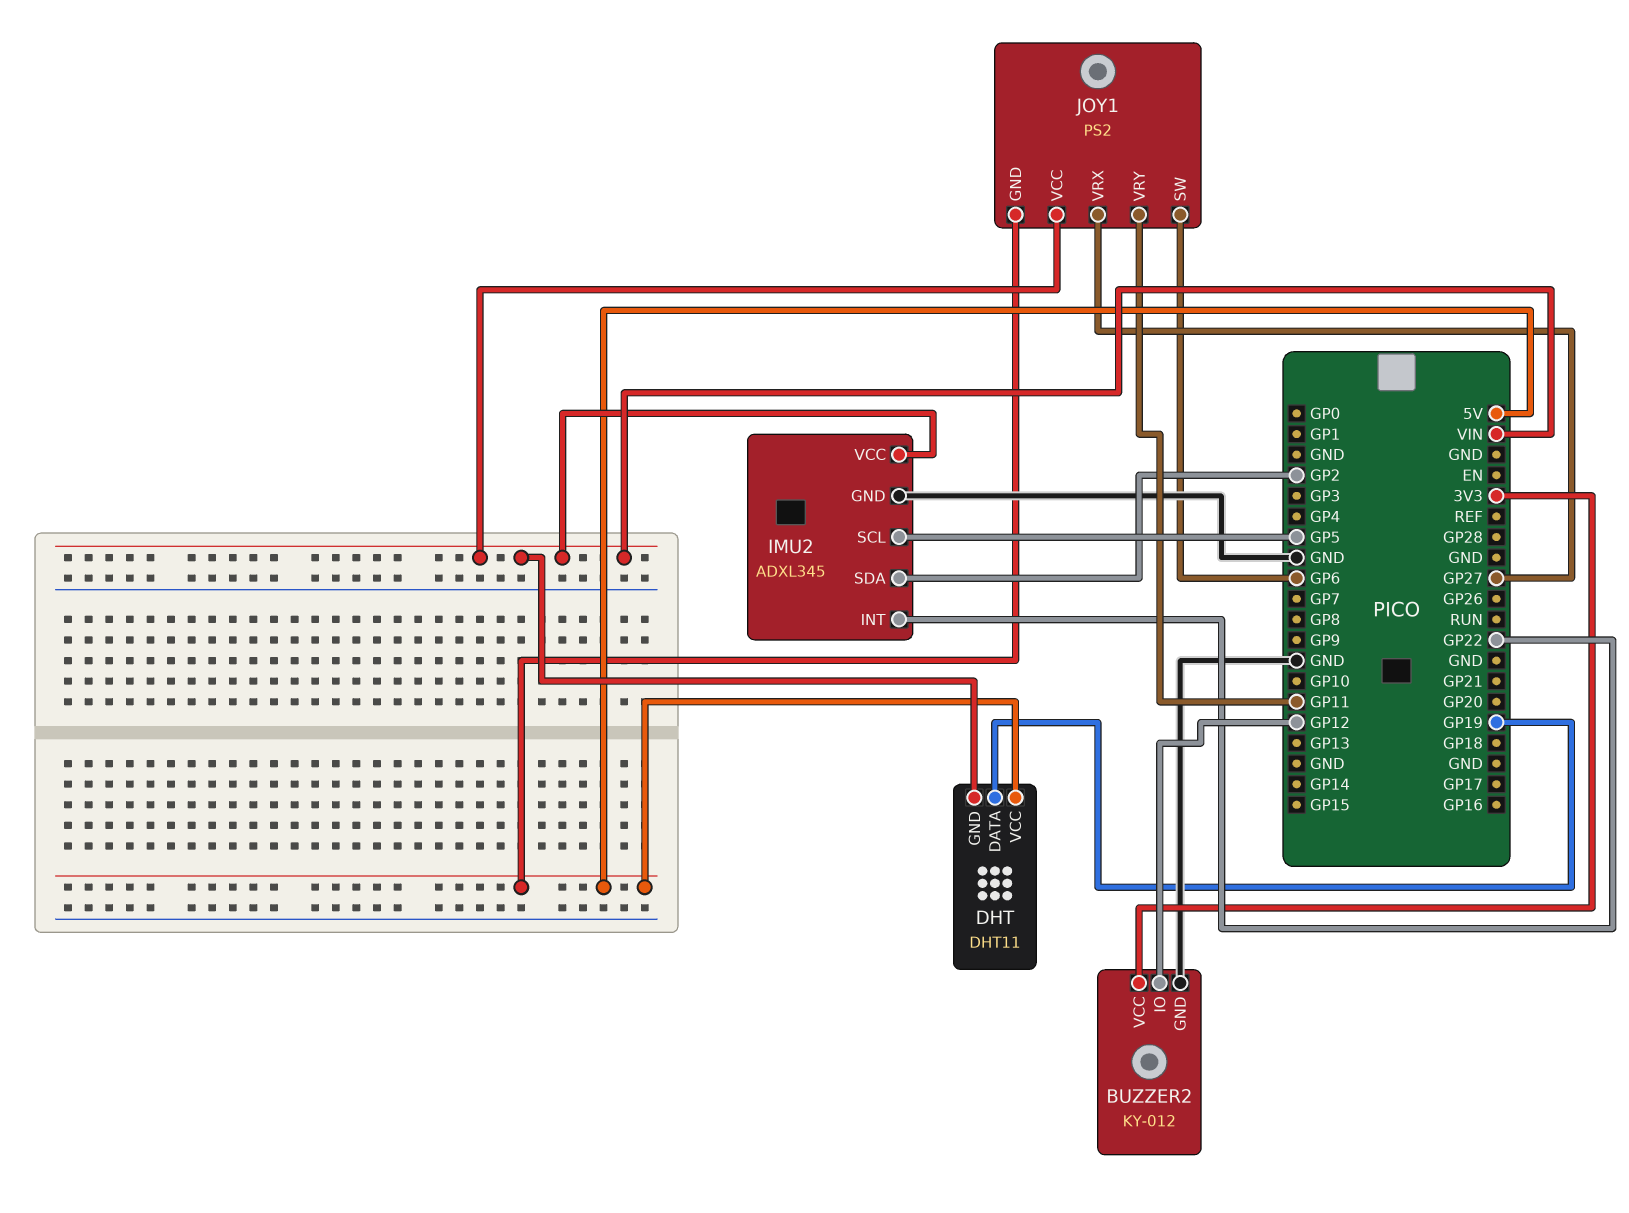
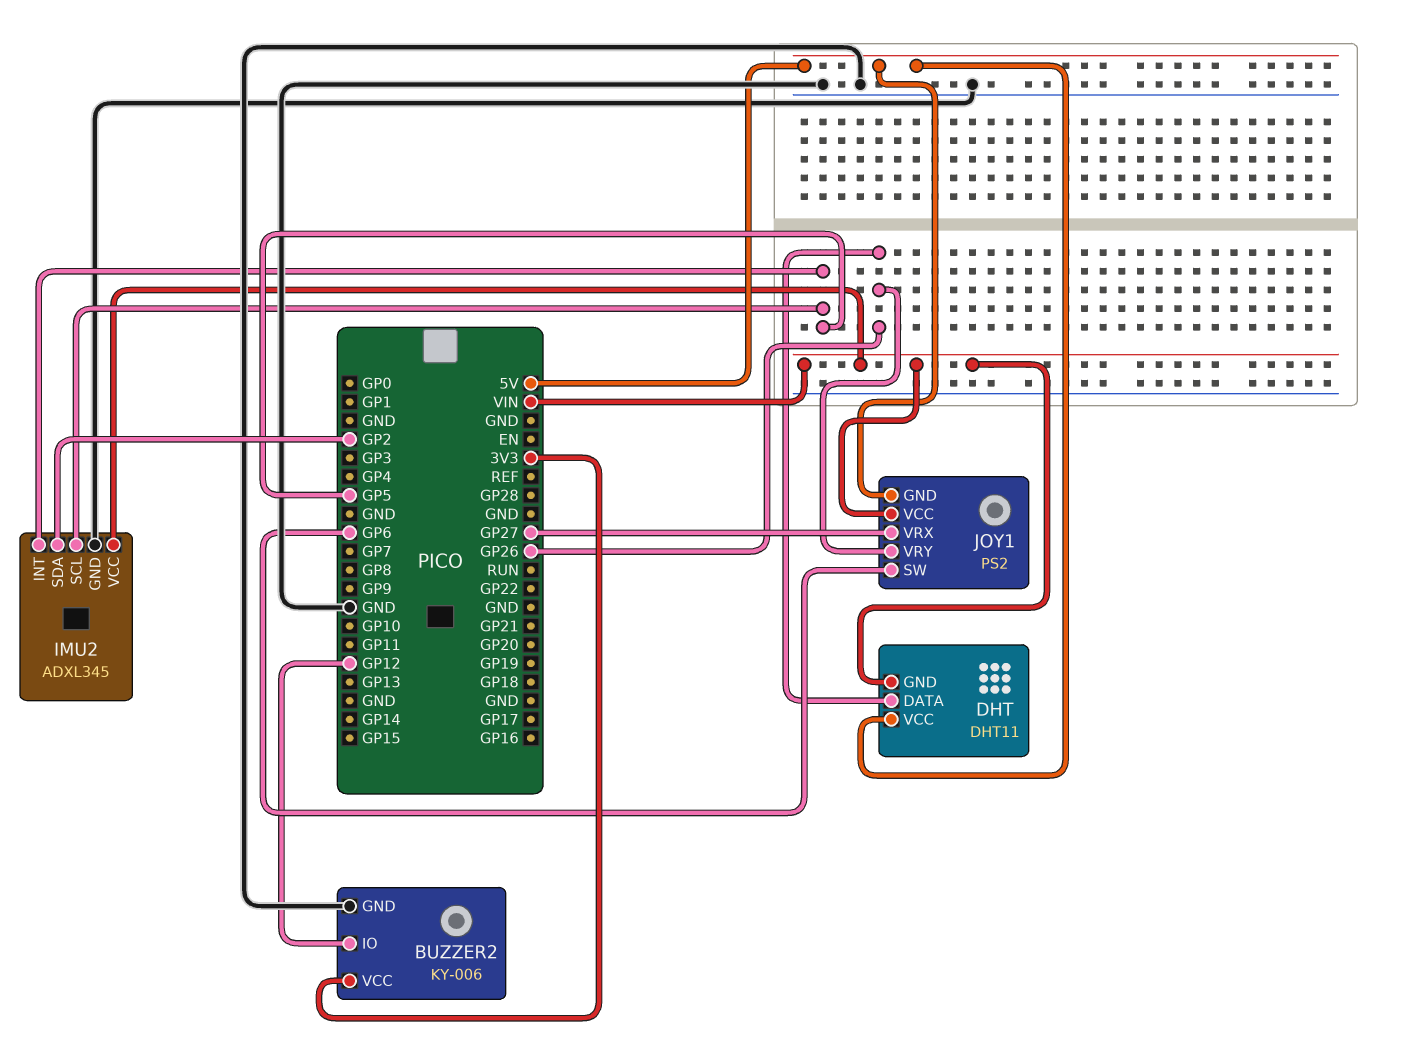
BUZZER2: KY-012 -> KY-006
DHT pin DATA: GP19 -> GP26
IMU2 pin INT: GP22 -> GP5
JOY1 pin VRY: GP11 -> GP26

